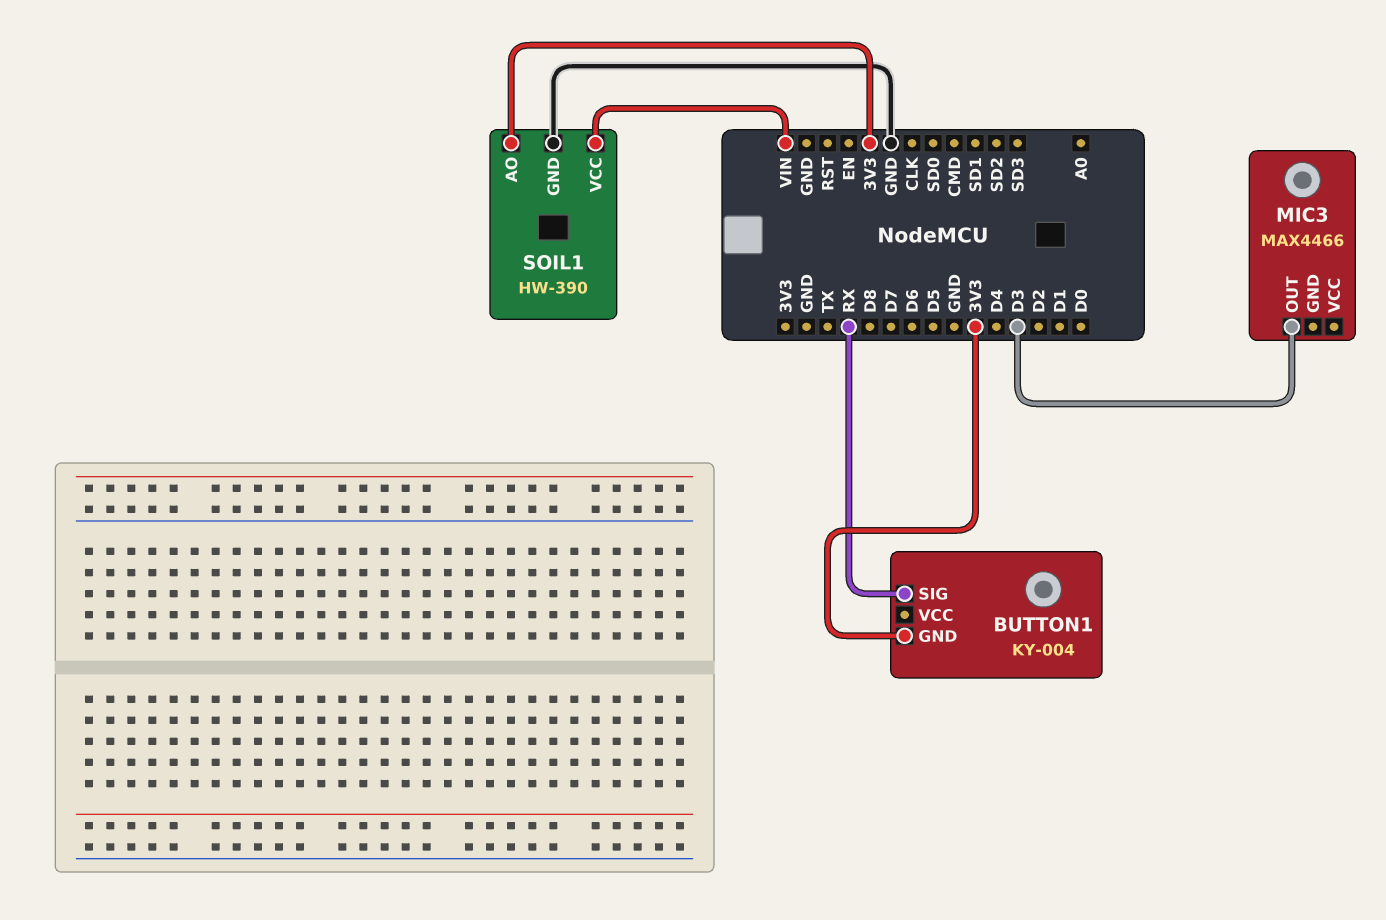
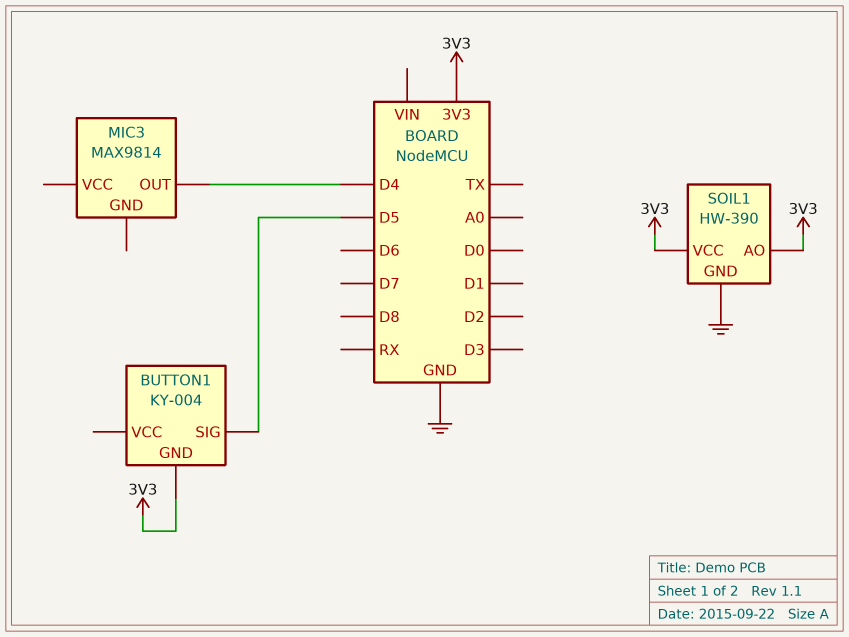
BUTTON1 pin SIG: RX -> D5
MIC3: MAX4466 -> MAX9814
MIC3 pin OUT: D3 -> D4
SOIL1 pin VCC: VIN -> 3V3

